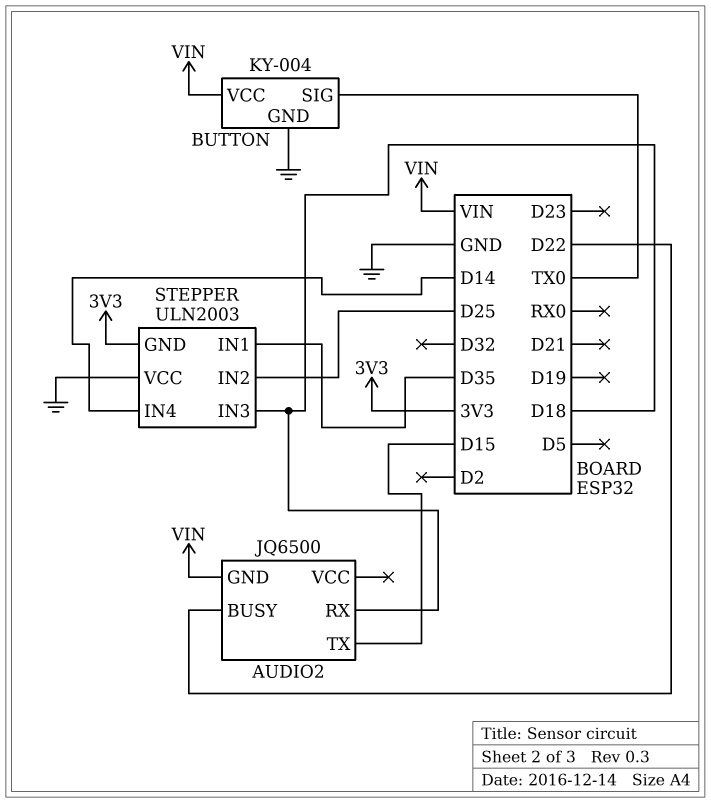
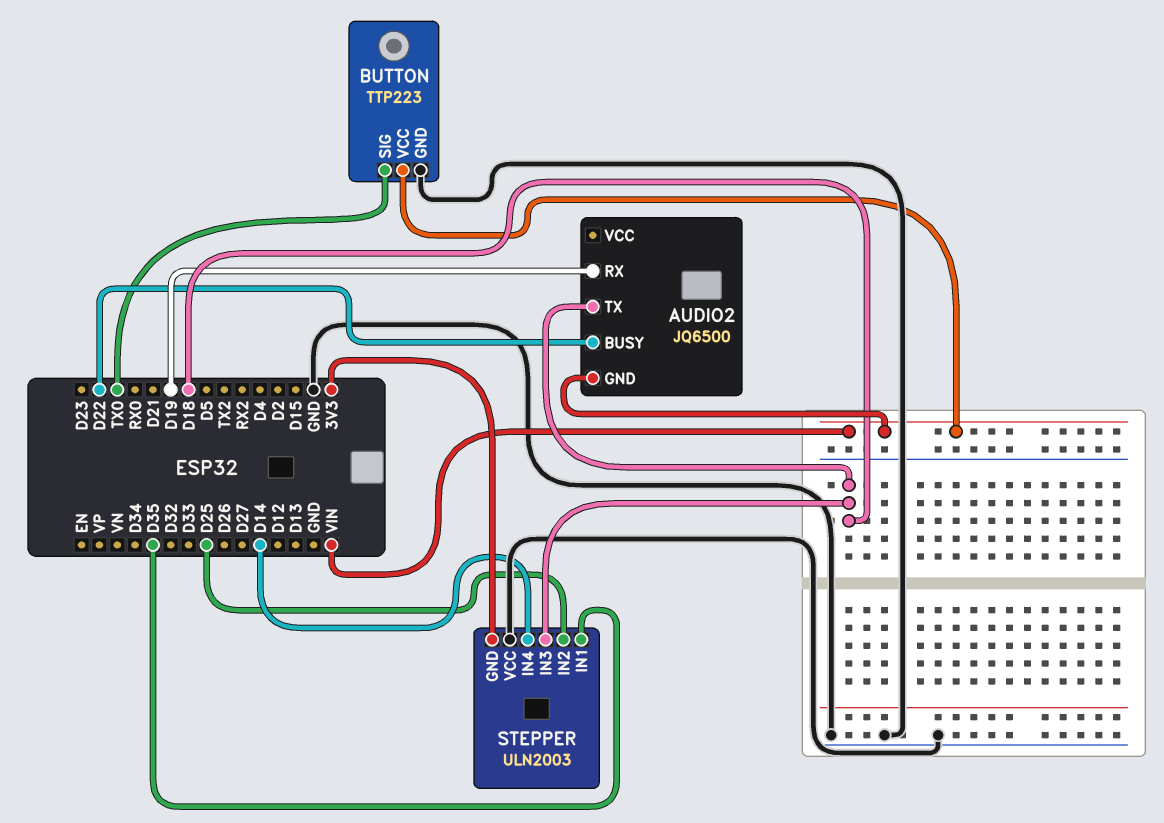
AUDIO2 pin RX: D18 -> D19
AUDIO2 pin TX: D15 -> D18
BUTTON: KY-004 -> TTP223

